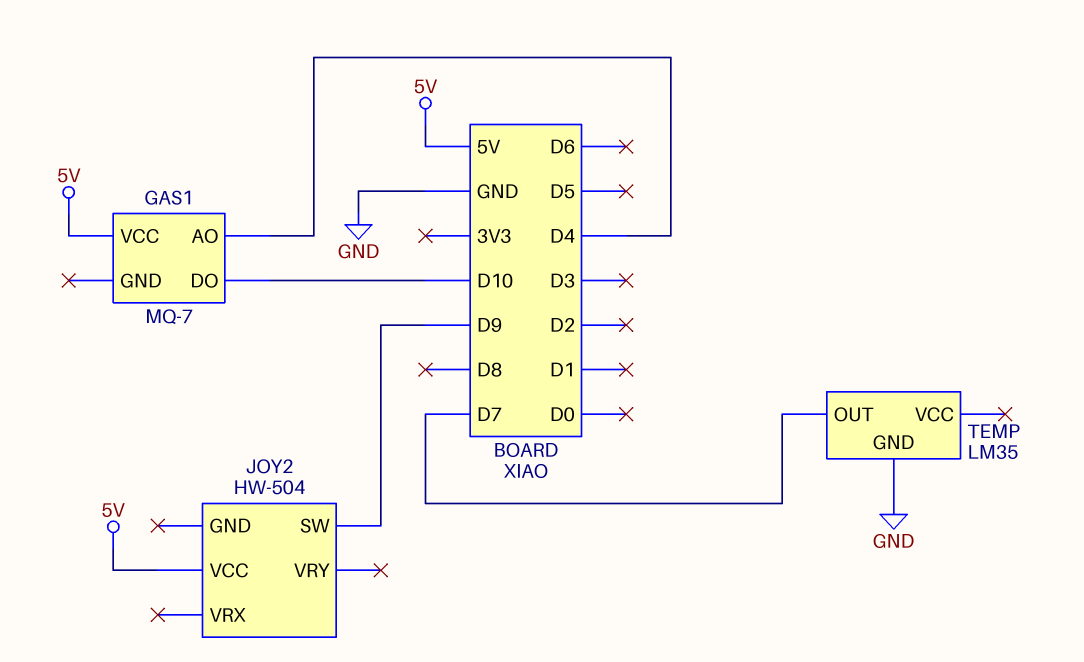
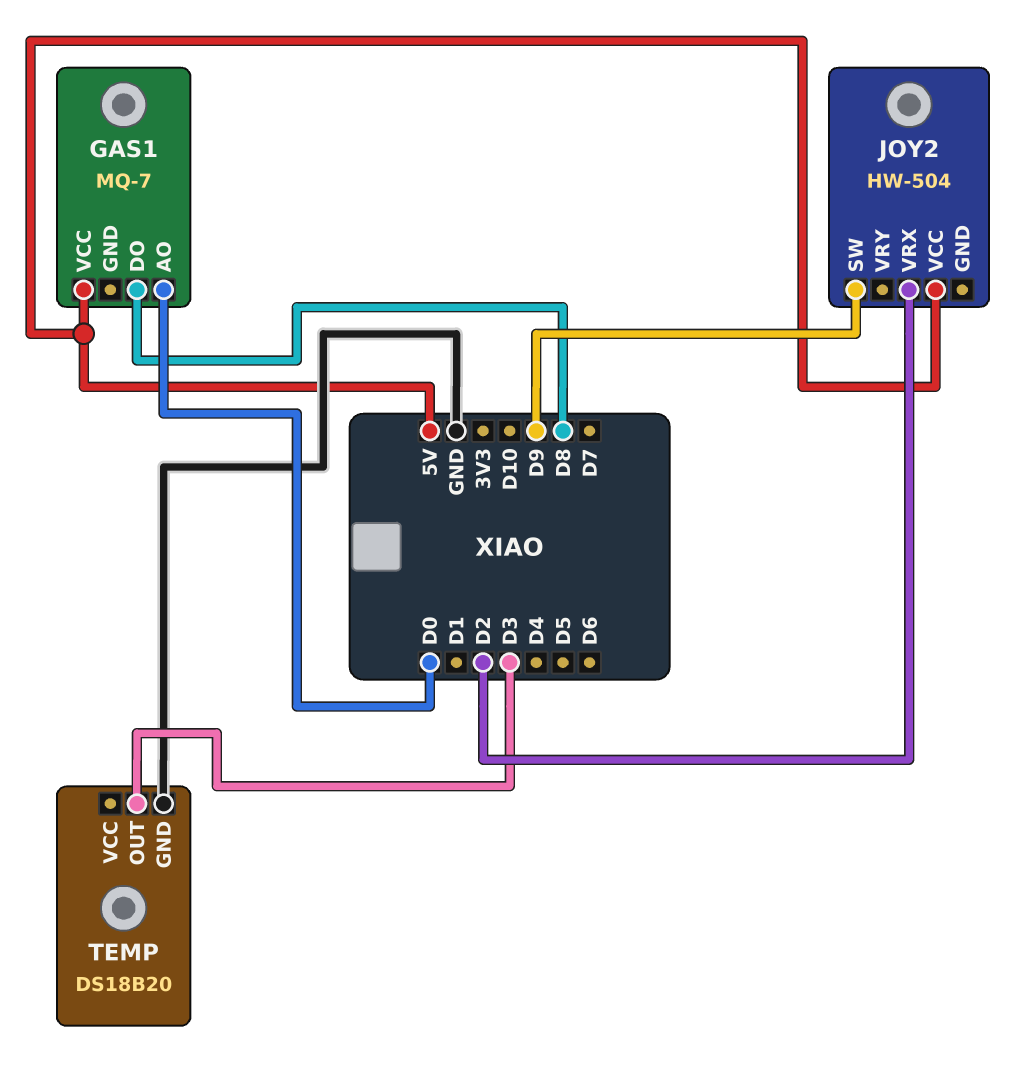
GAS1 pin AO: D4 -> D0
GAS1 pin DO: D10 -> D8
JOY2 pin VRX: none -> D2
TEMP: LM35 -> DS18B20
TEMP pin OUT: D7 -> D3

